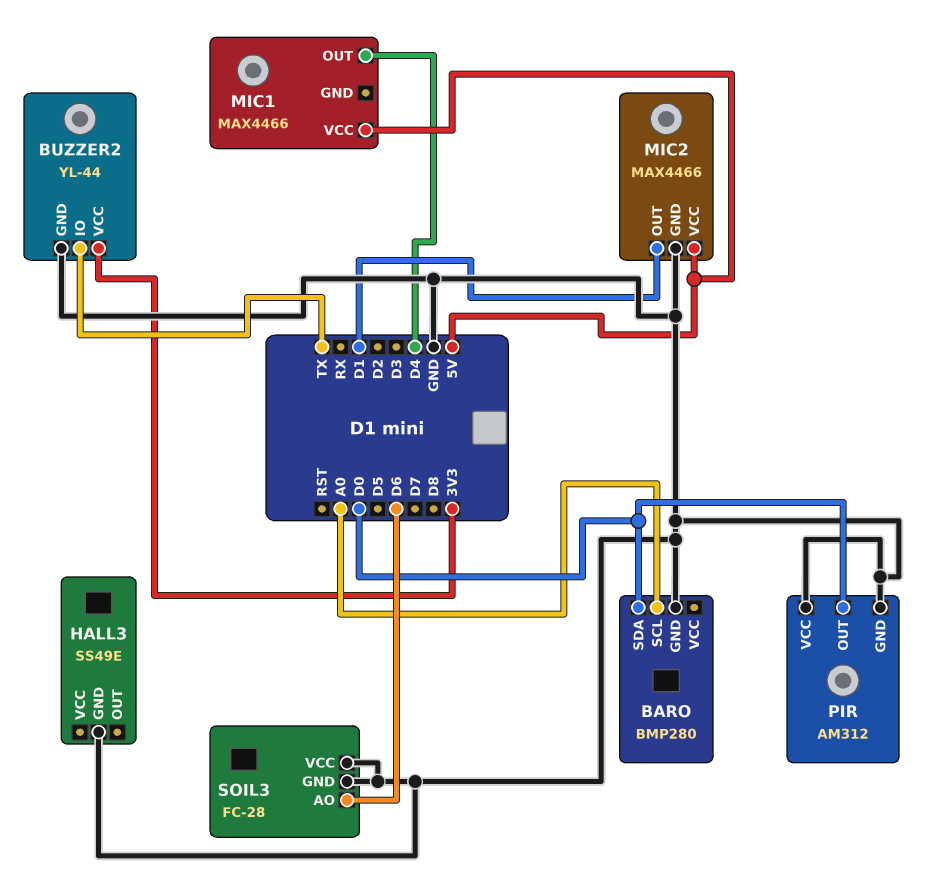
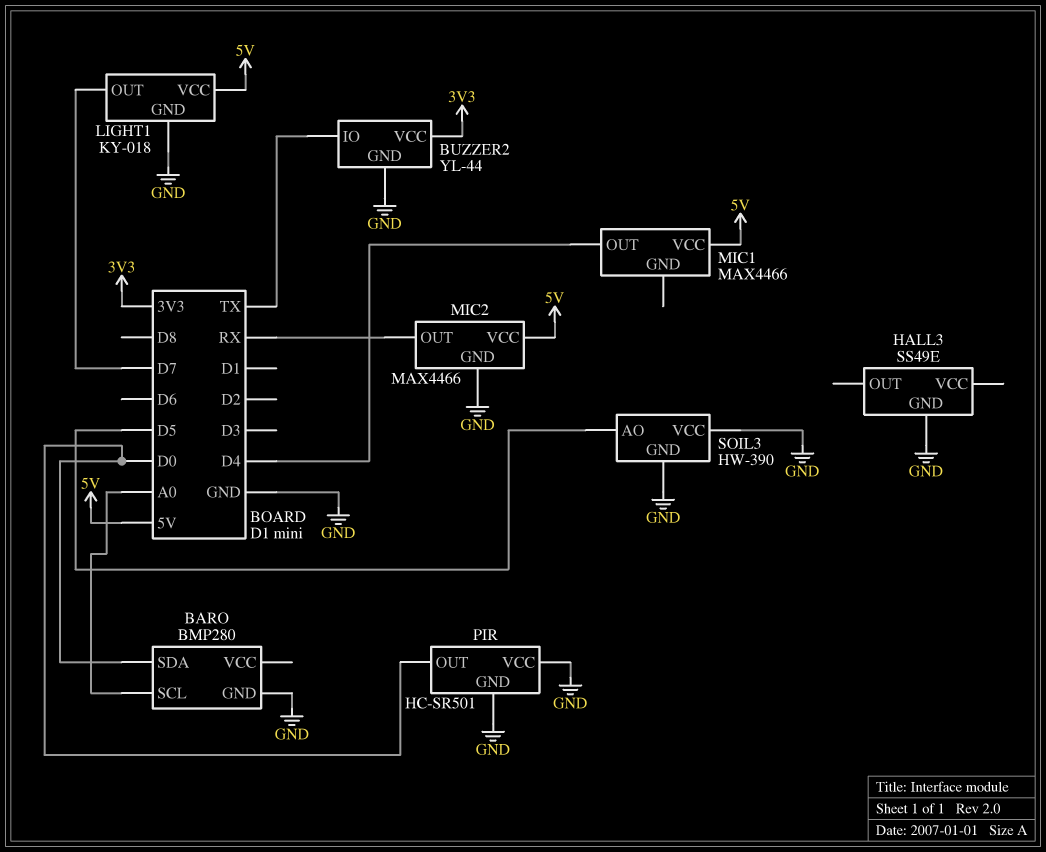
LIGHT1: none -> KY-018
LIGHT1 pin GND: none -> GND
LIGHT1 pin OUT: none -> D7
LIGHT1 pin VCC: none -> 5V
MIC2 pin OUT: D1 -> RX
PIR: AM312 -> HC-SR501
SOIL3: FC-28 -> HW-390
SOIL3 pin AO: D6 -> D5

